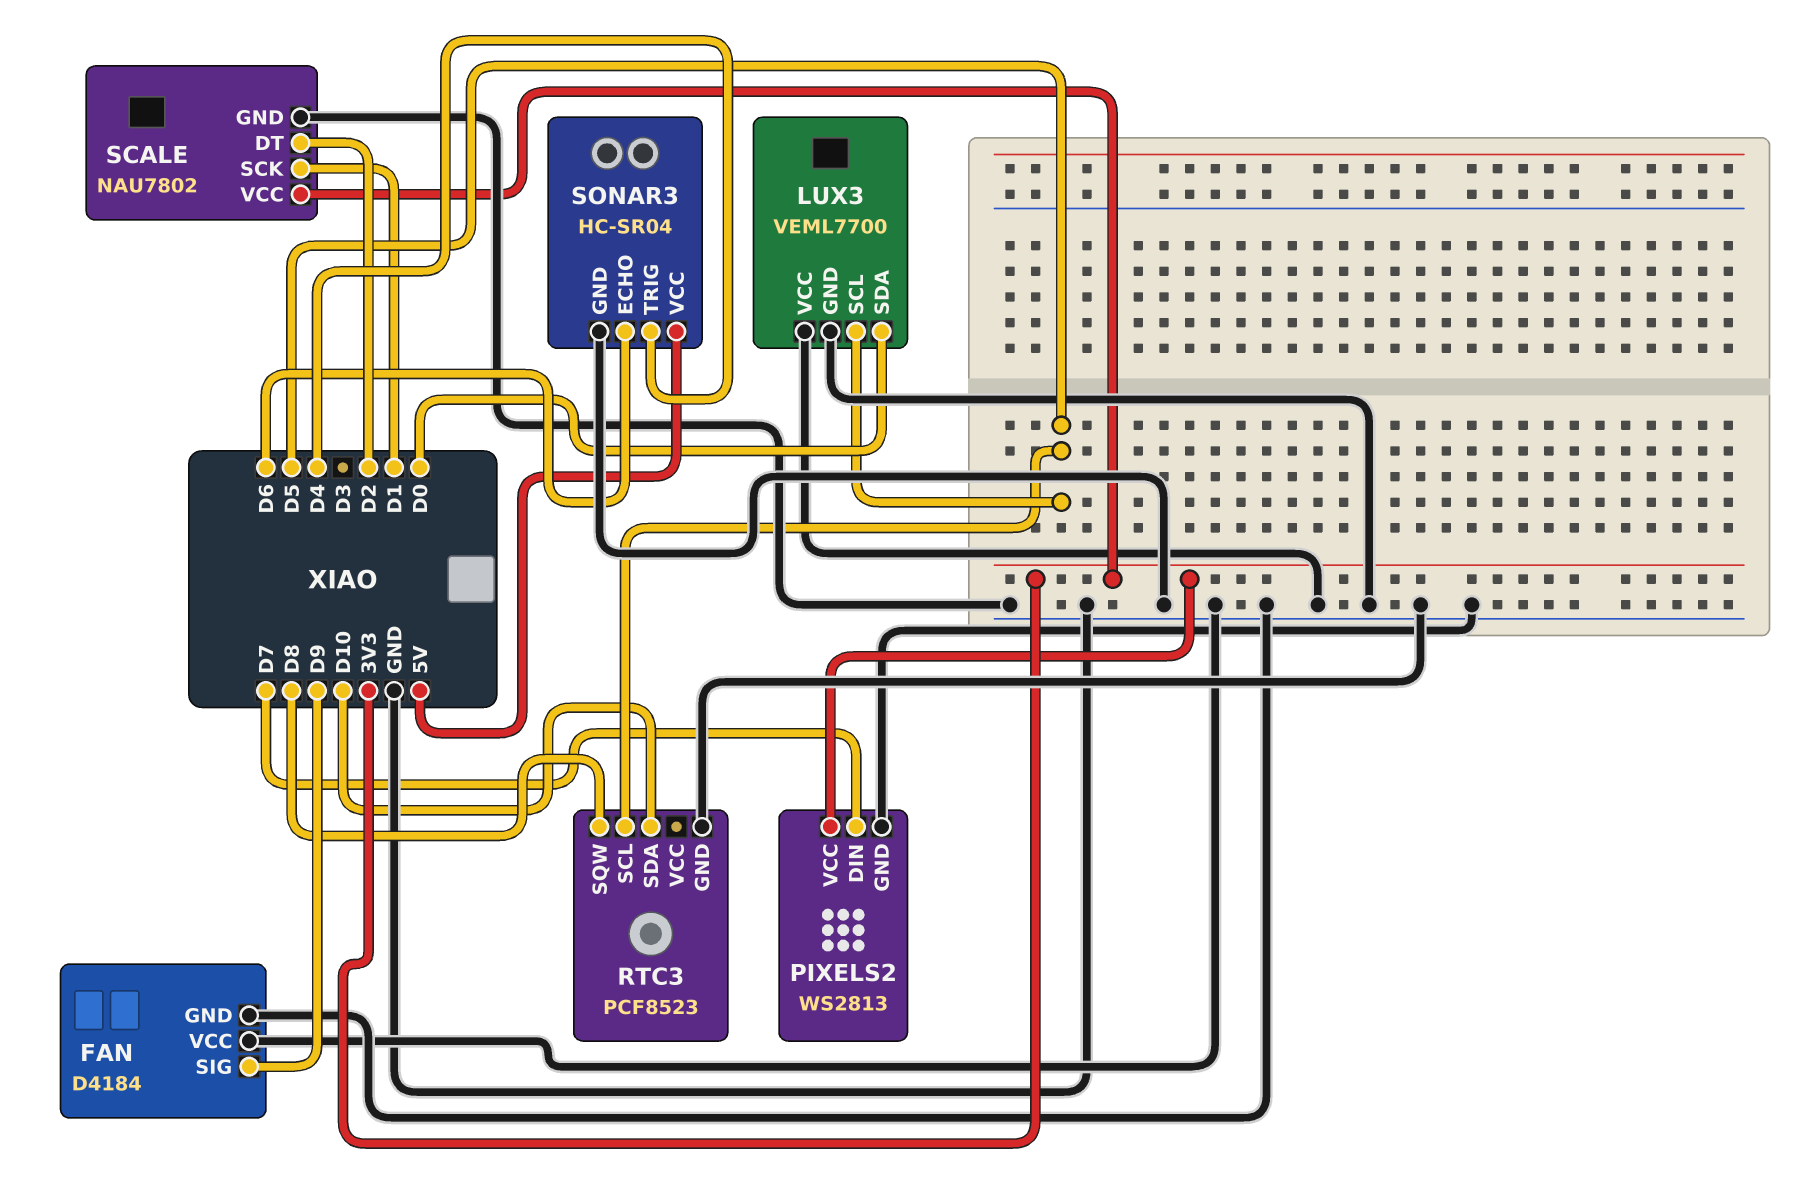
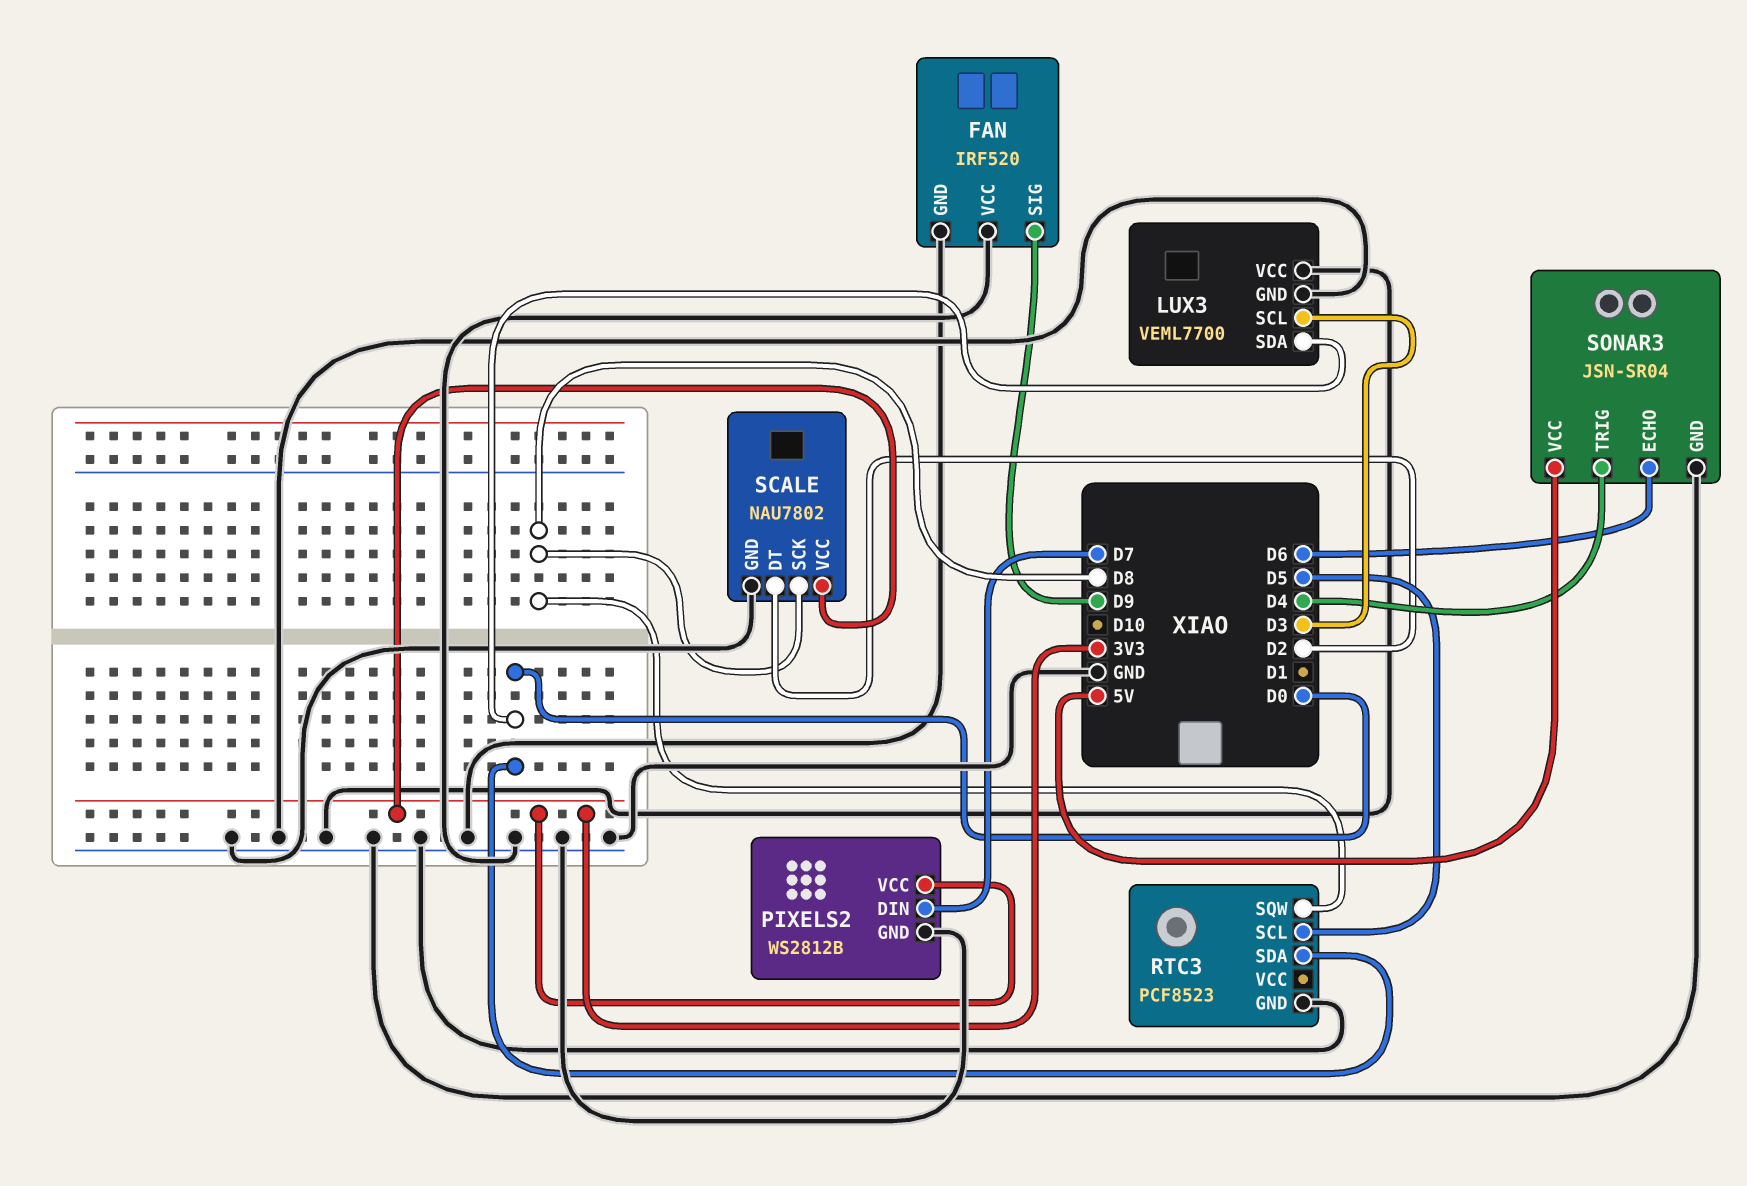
FAN: D4184 -> IRF520
LUX3 pin SCL: D5 -> D3
PIXELS2: WS2813 -> WS2812B
RTC3 pin SDA: D10 -> D0
SCALE pin SCK: D1 -> D8
SONAR3: HC-SR04 -> JSN-SR04

